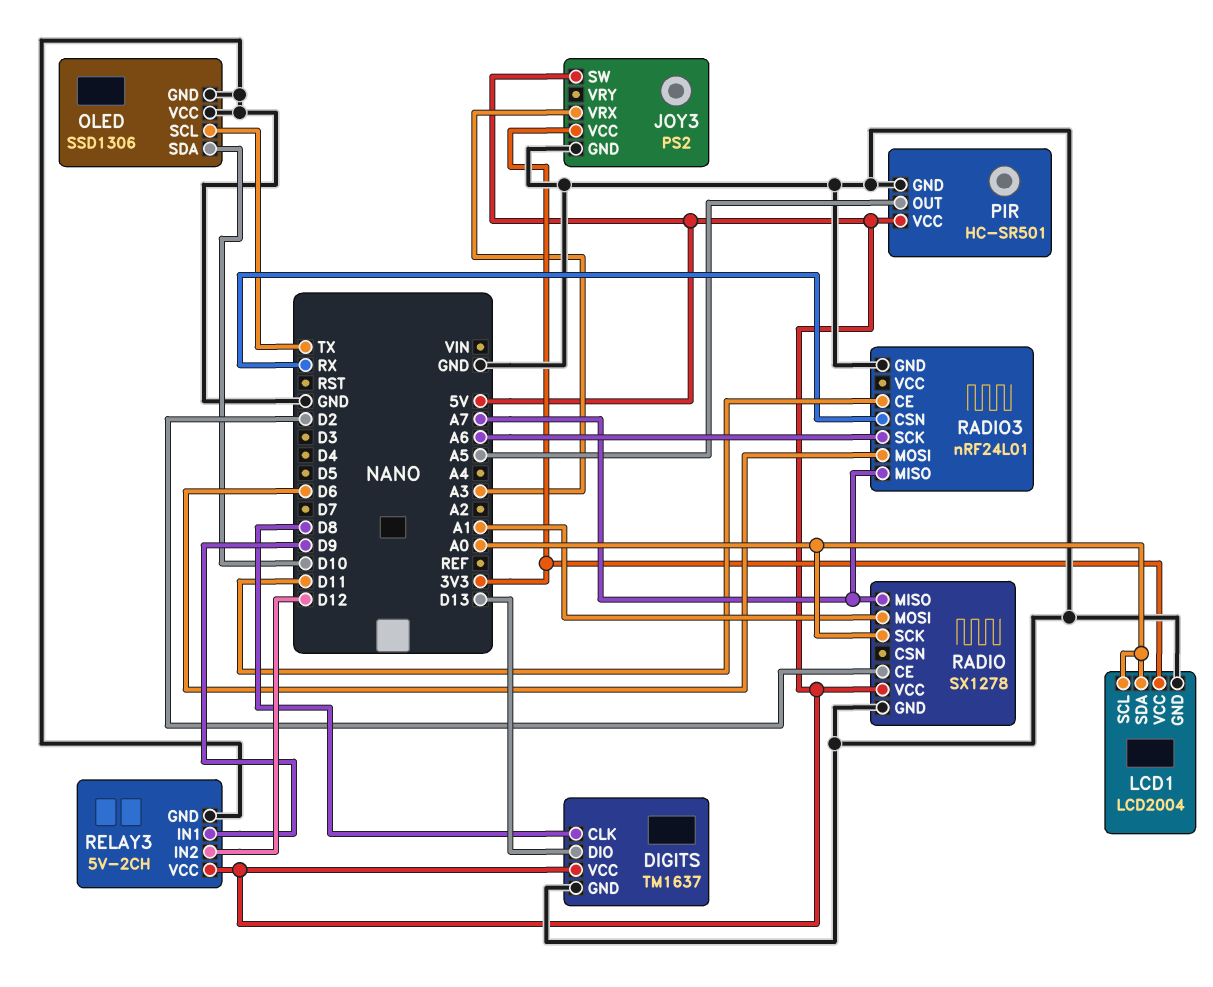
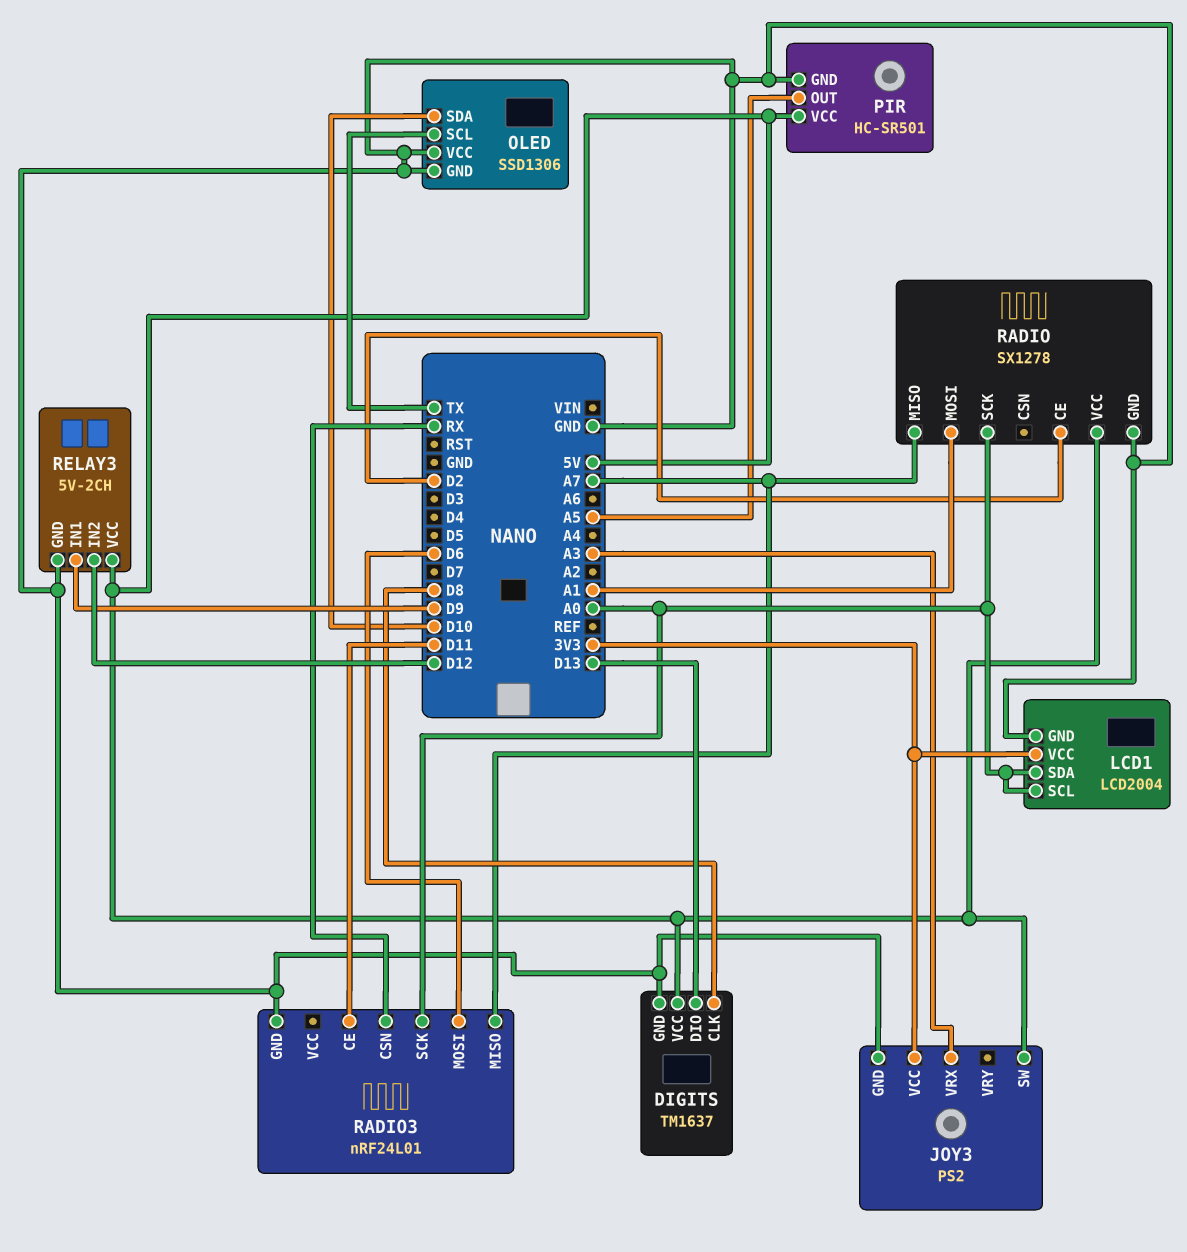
RADIO3 pin SCK: A6 -> A0

